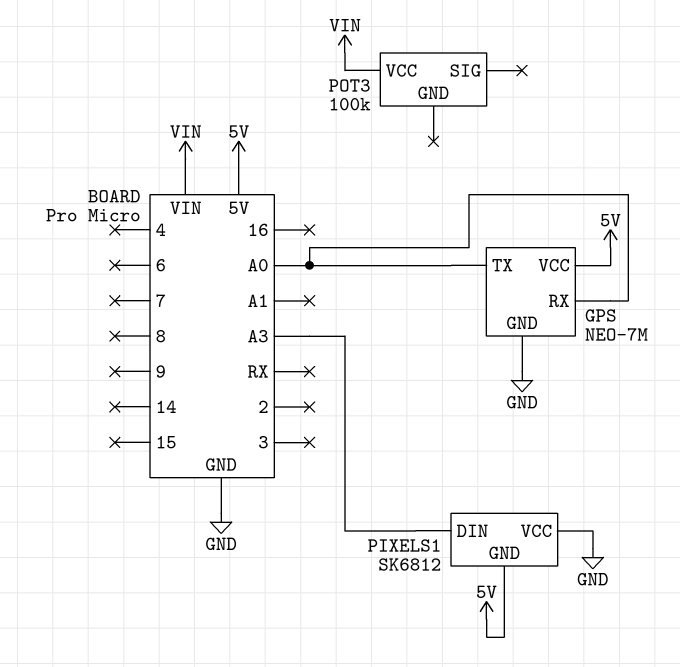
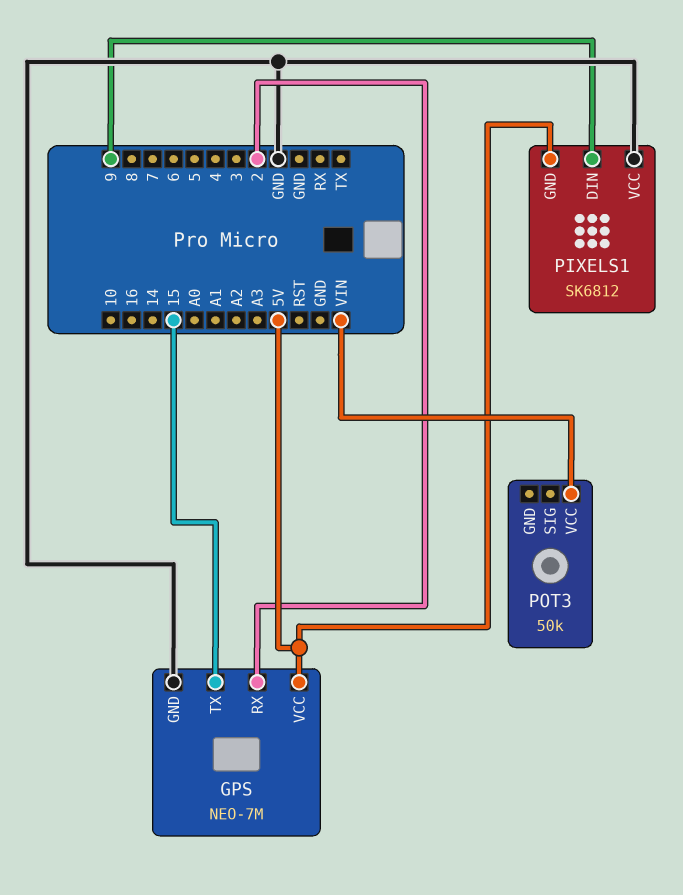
GPS pin RX: A0 -> 2
GPS pin TX: A0 -> 15
PIXELS1 pin DIN: A3 -> 9
POT3: 100k -> 50k

